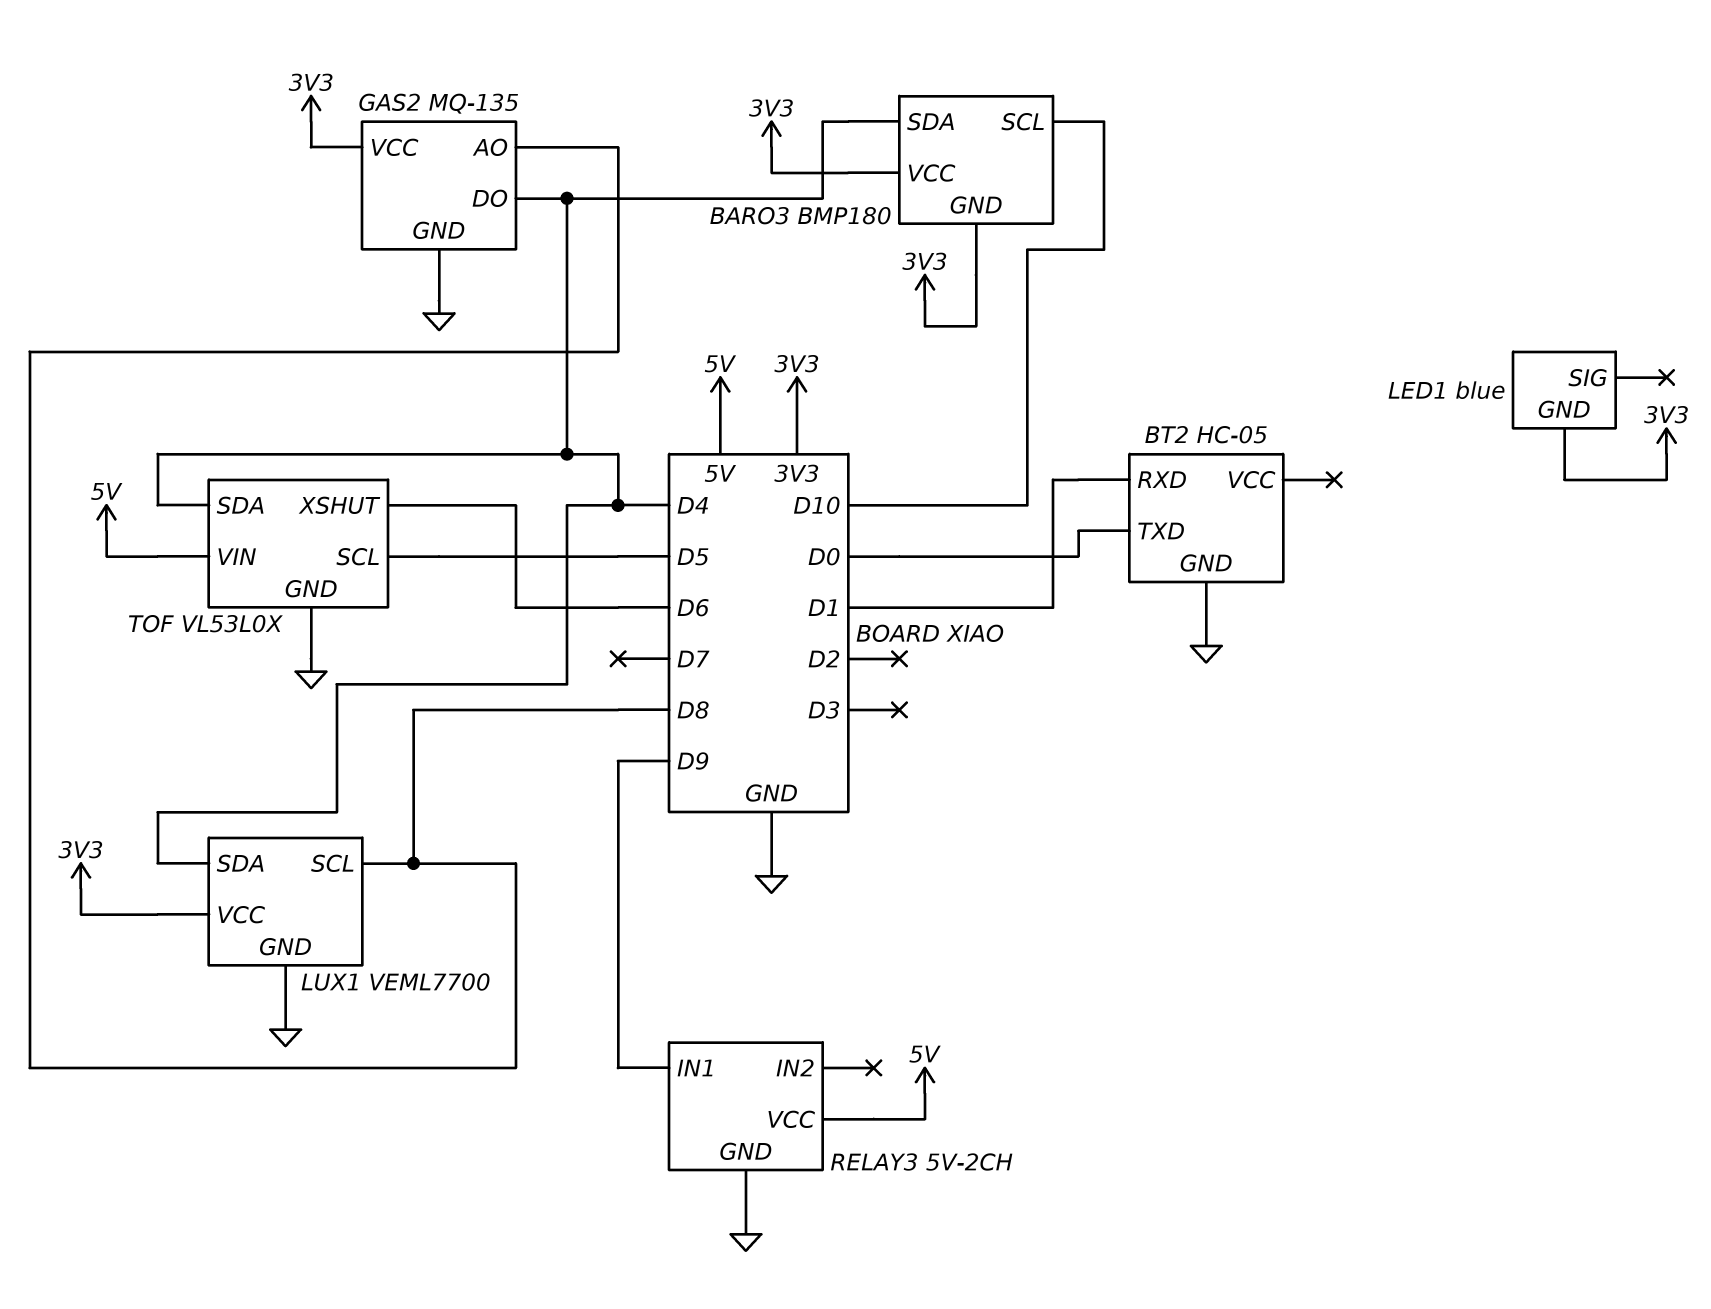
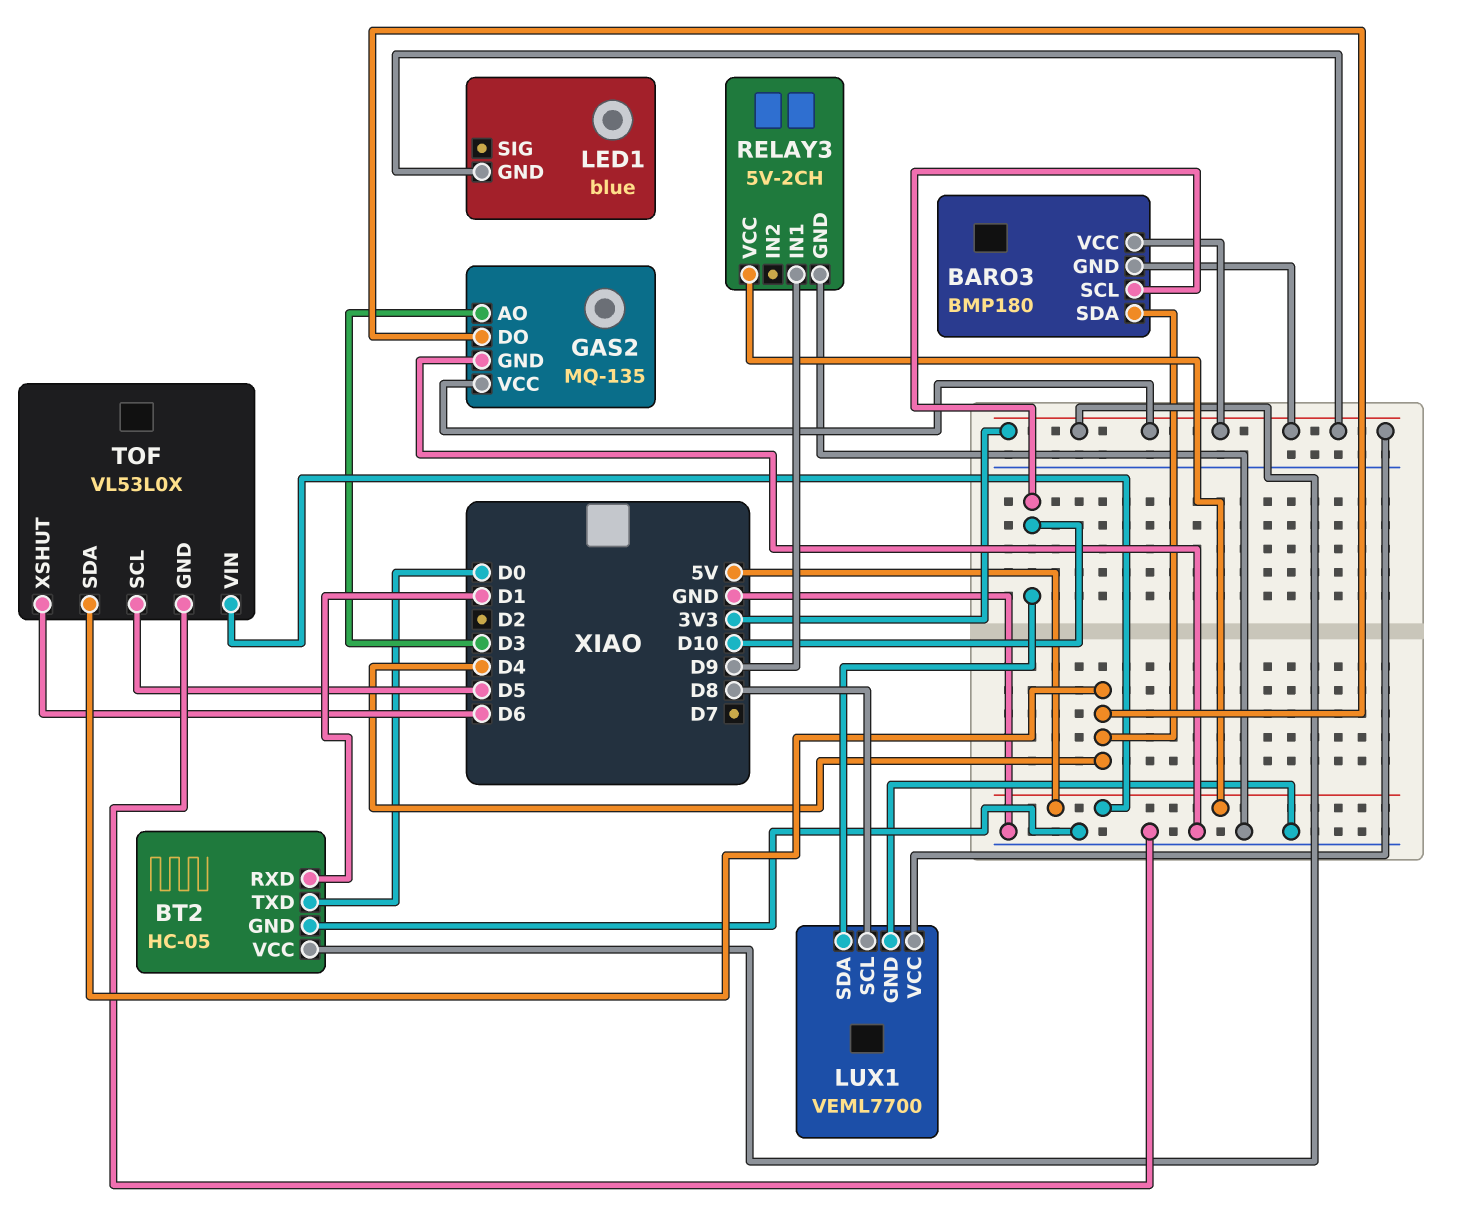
BT2 pin VCC: none -> 3V3
GAS2 pin AO: D8 -> D3
LUX1 pin SDA: D4 -> D10

